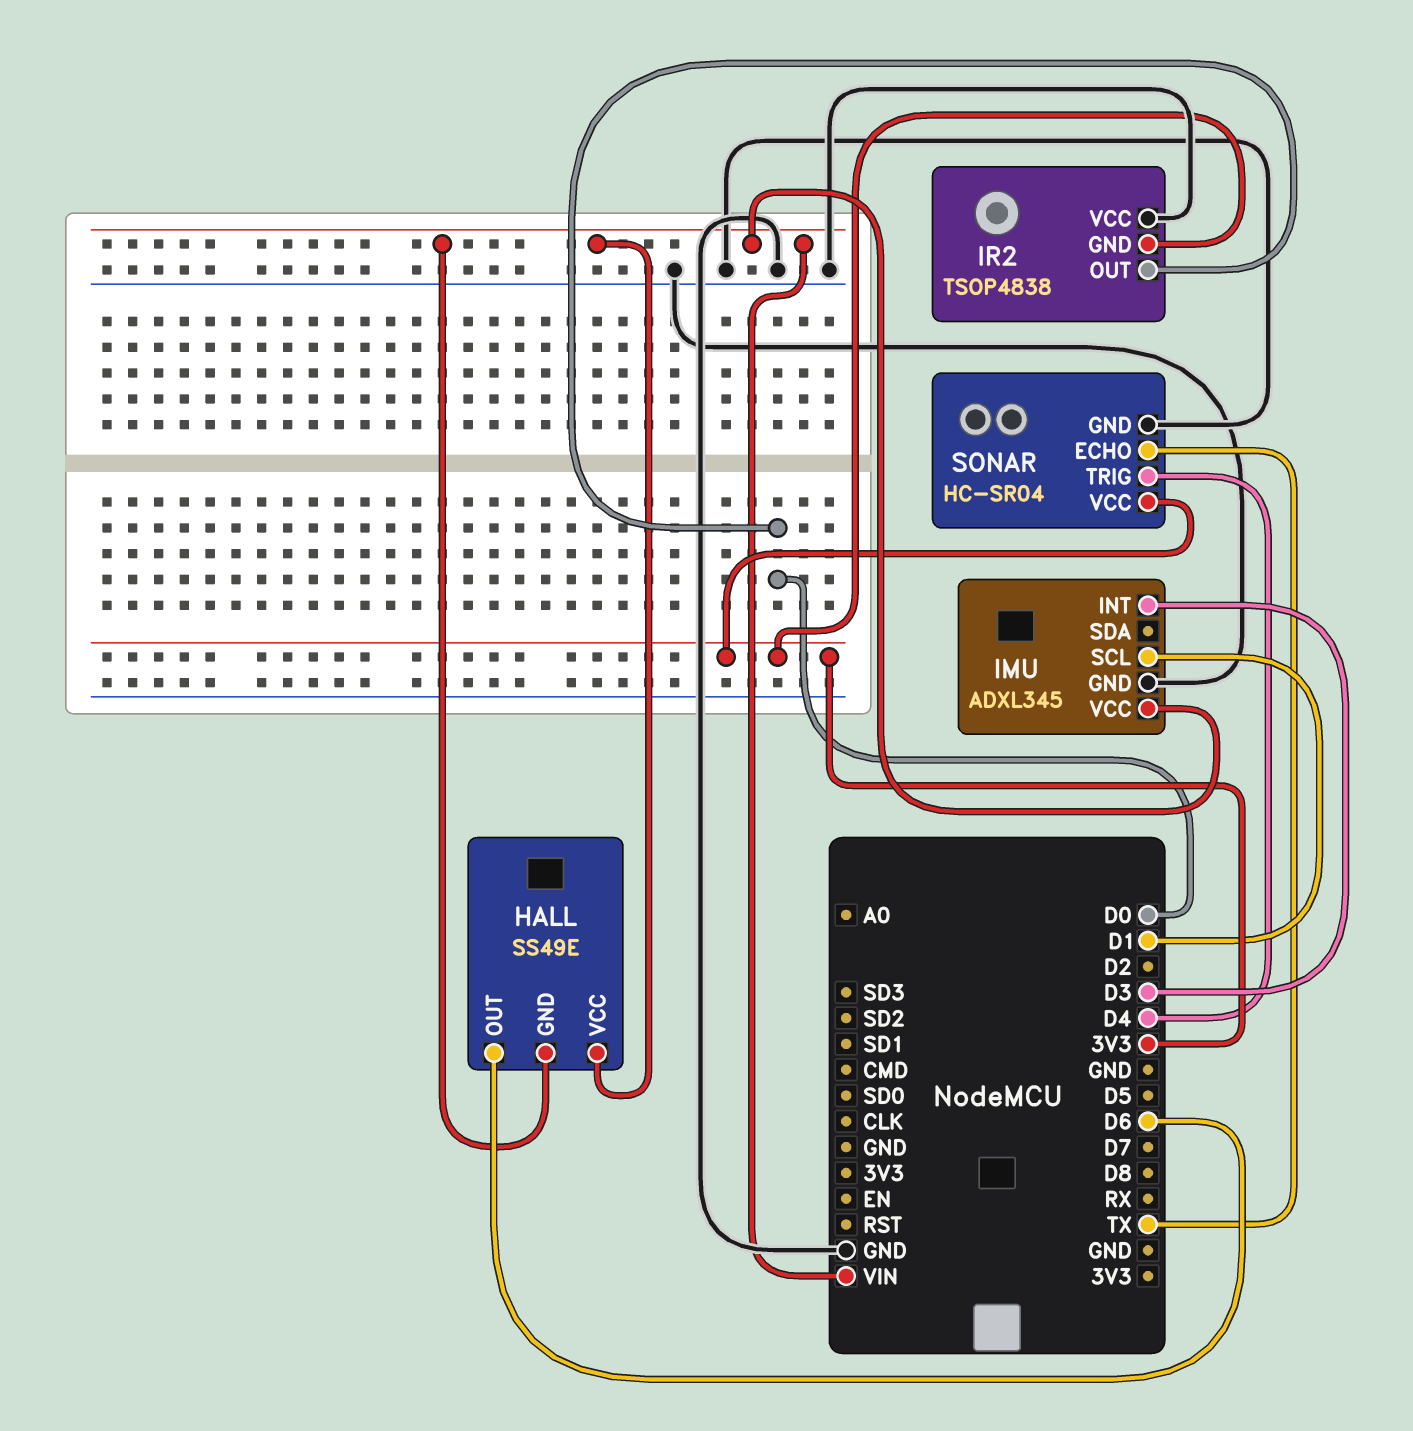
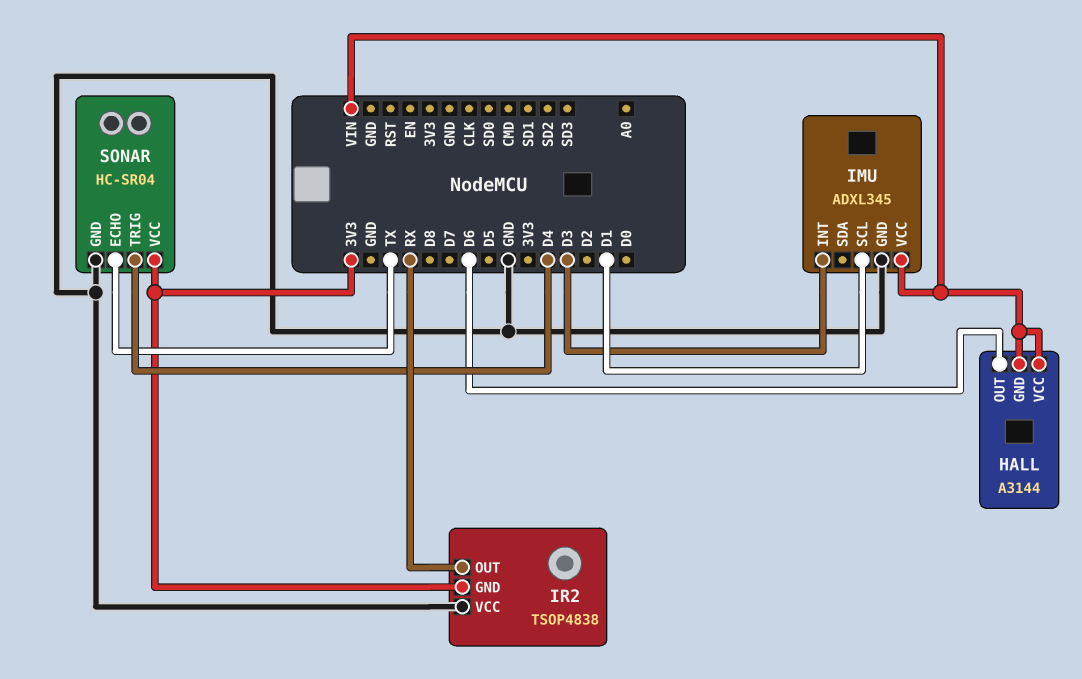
HALL: SS49E -> A3144
IR2 pin OUT: D0 -> RX

